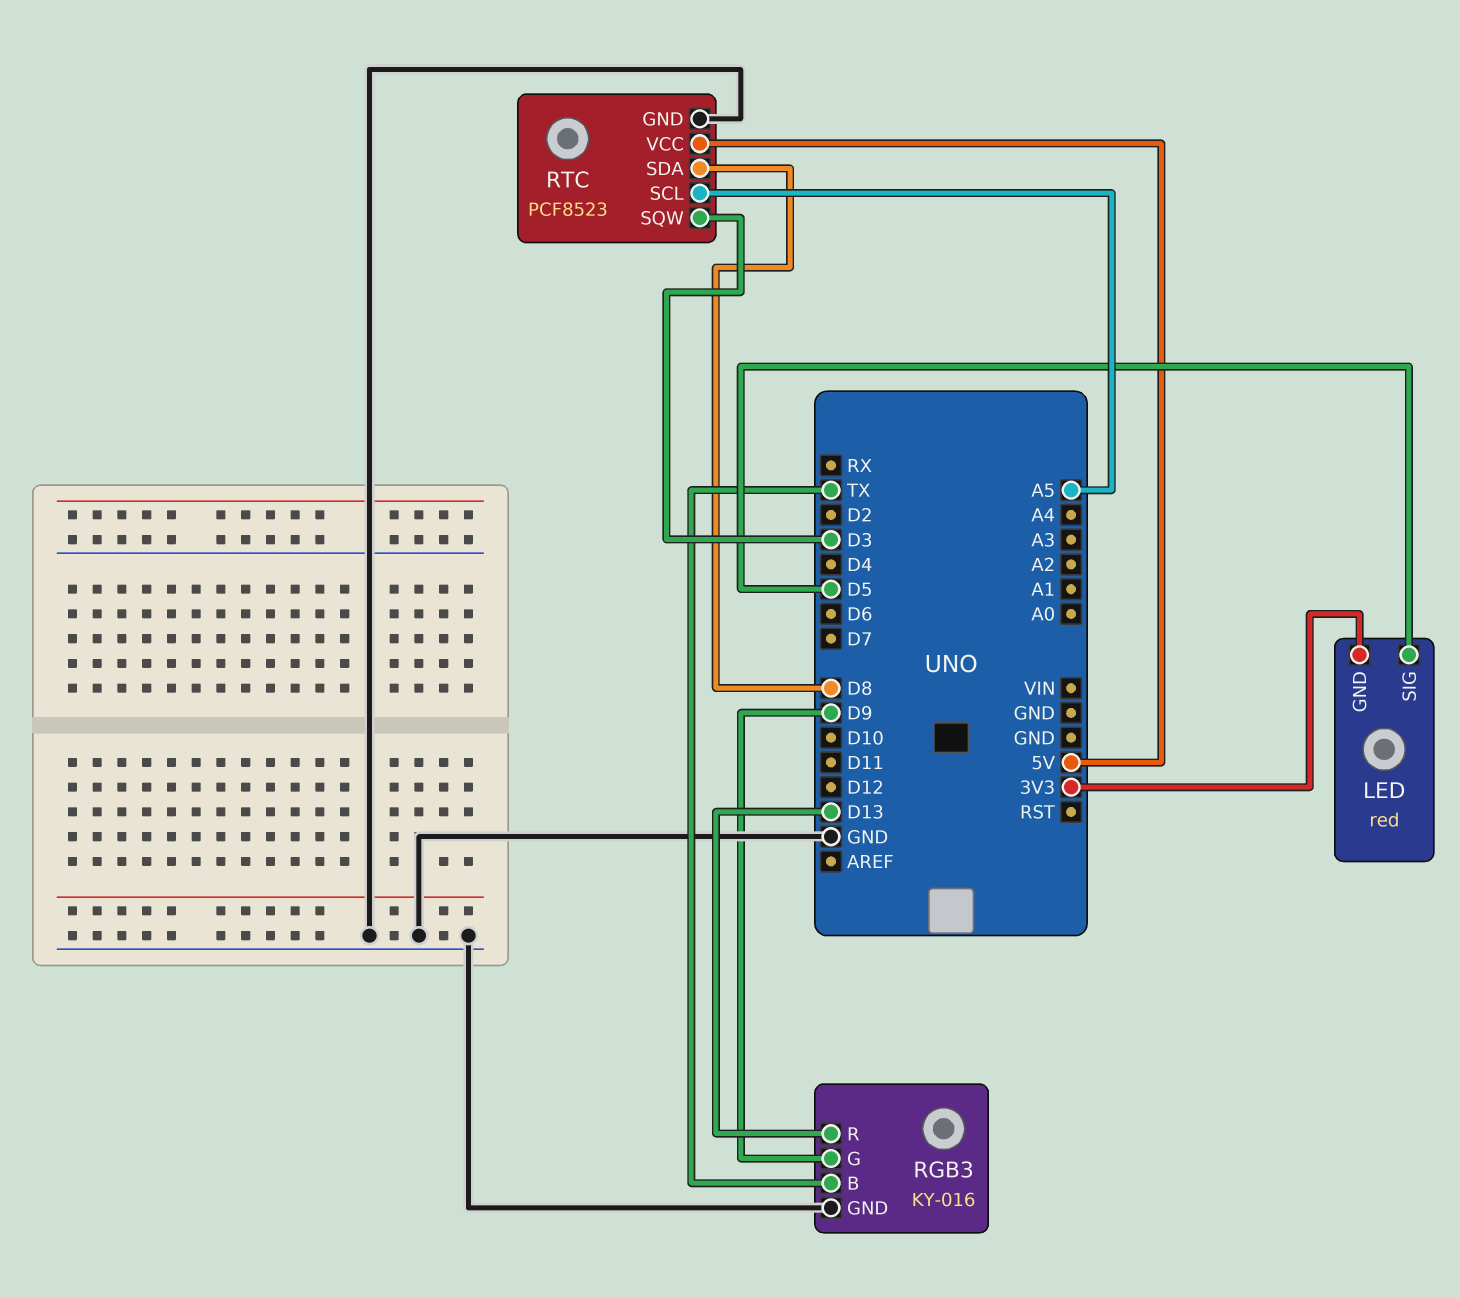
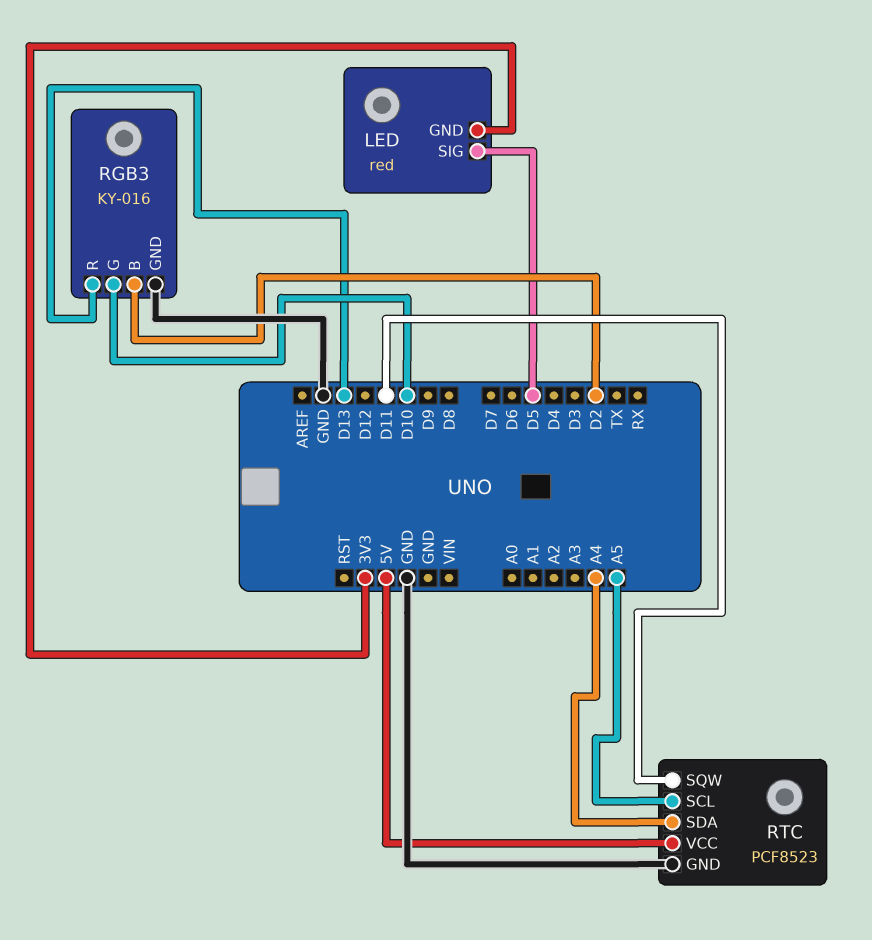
RGB3 pin B: TX -> D2
RGB3 pin G: D9 -> D10
RTC pin SDA: D8 -> A4
RTC pin SQW: D3 -> D11

